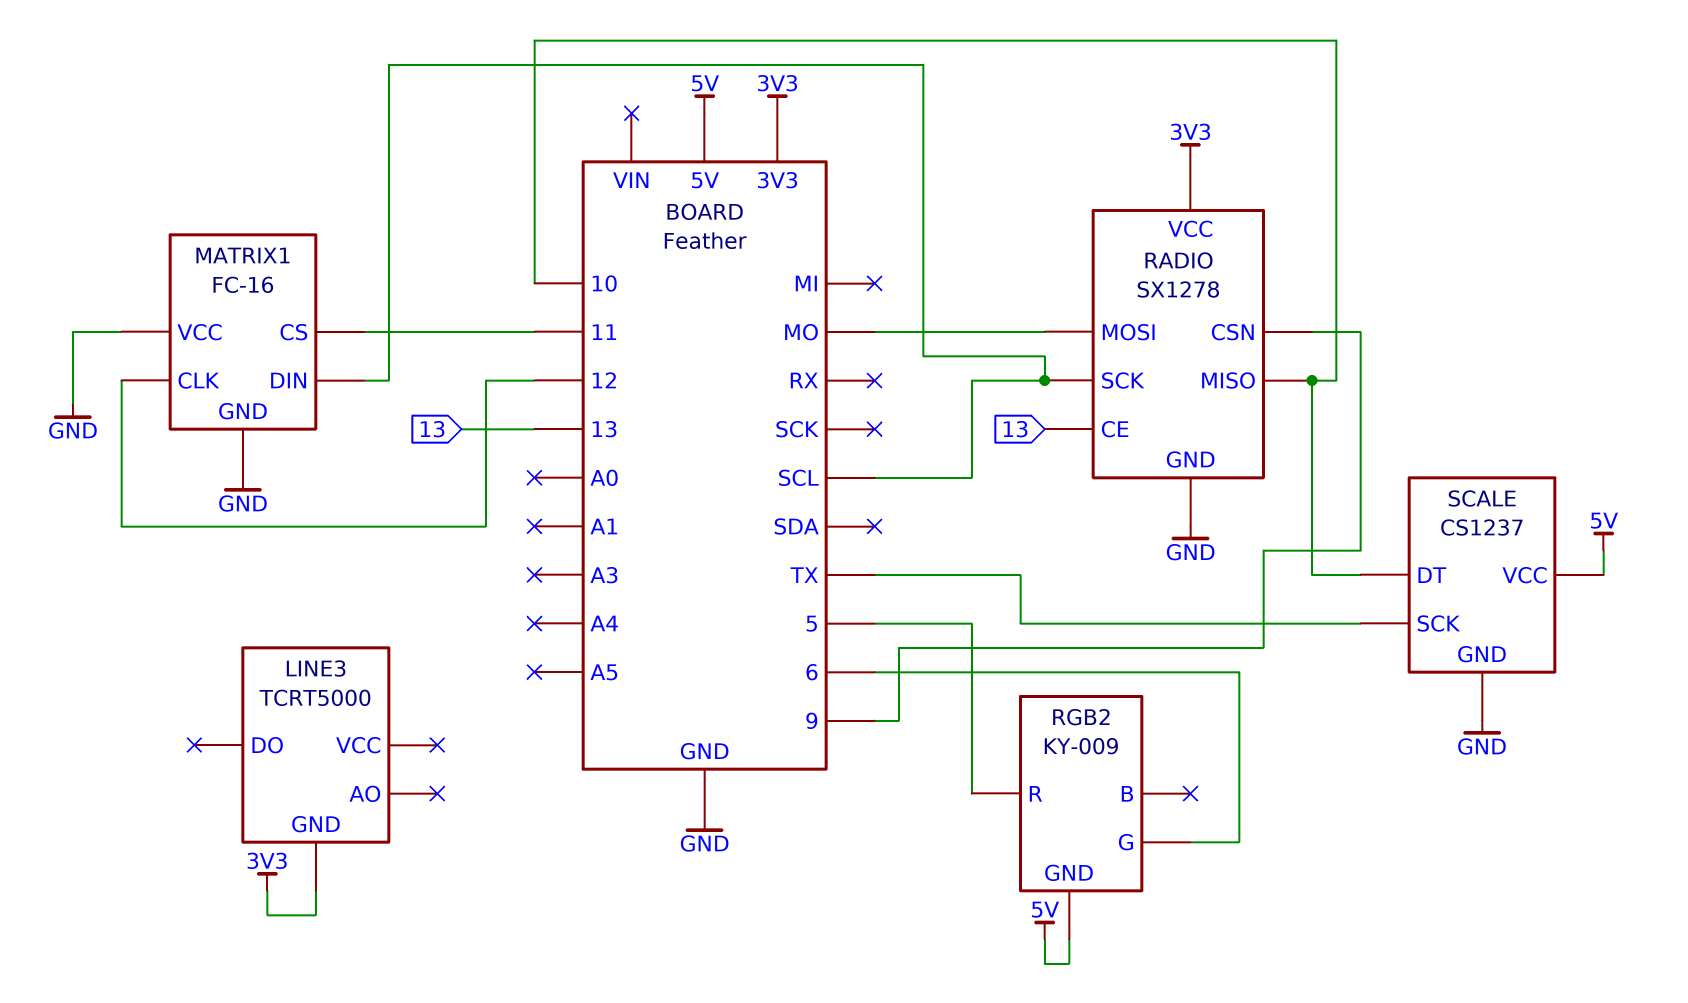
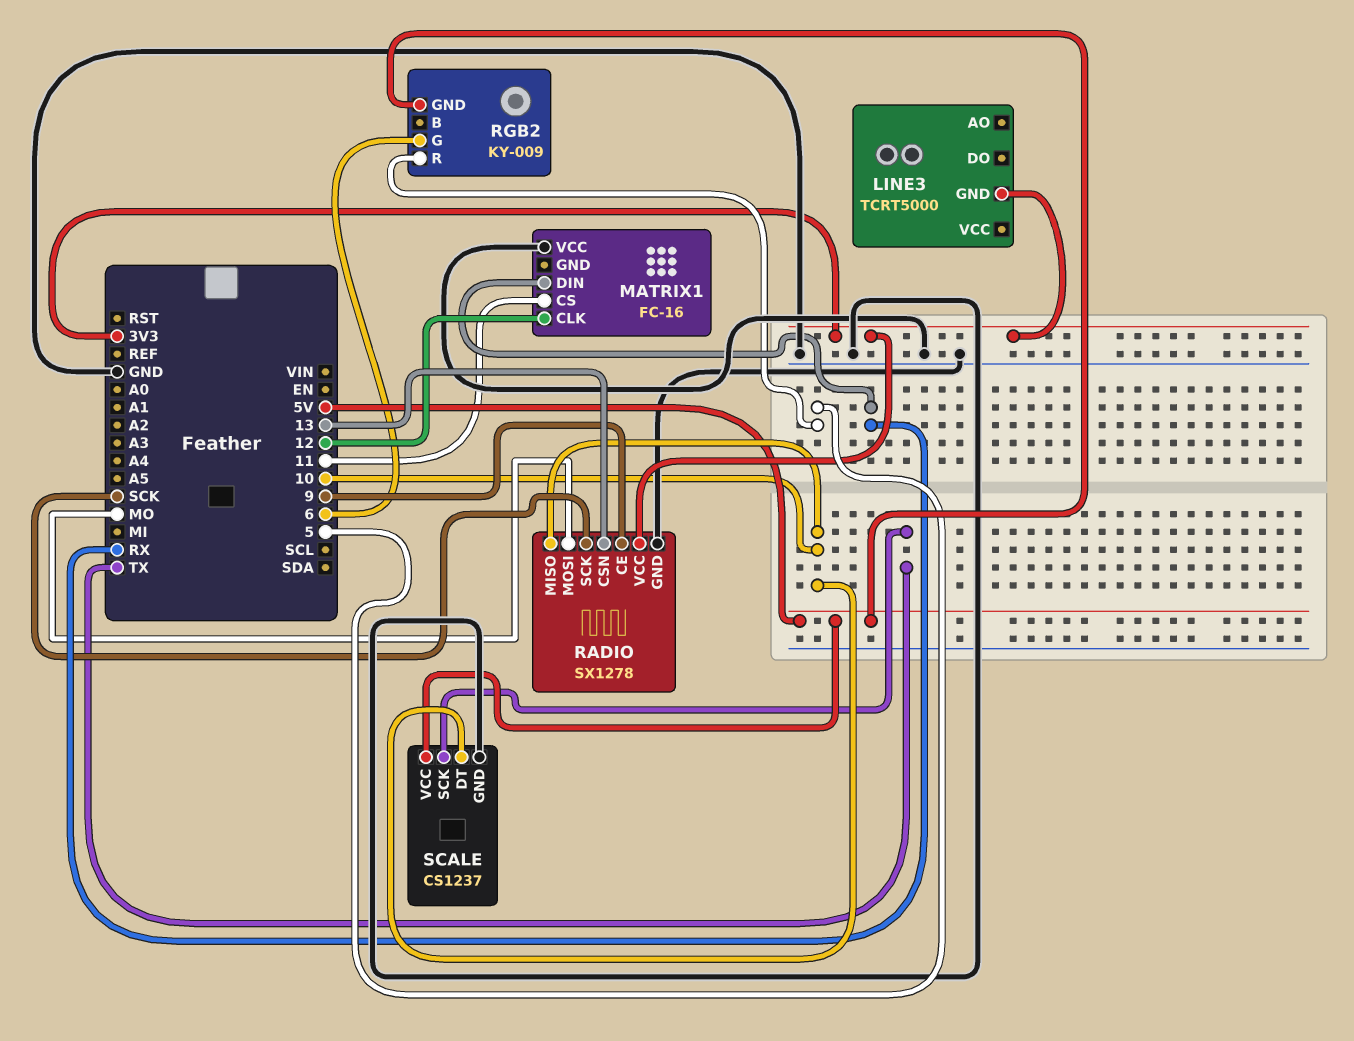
MATRIX1 pin DIN: SCL -> RX
MATRIX1 pin GND: GND -> none
RADIO pin CE: 13 -> 9
RADIO pin CSN: 9 -> 13
RADIO pin SCK: SCL -> SCK

